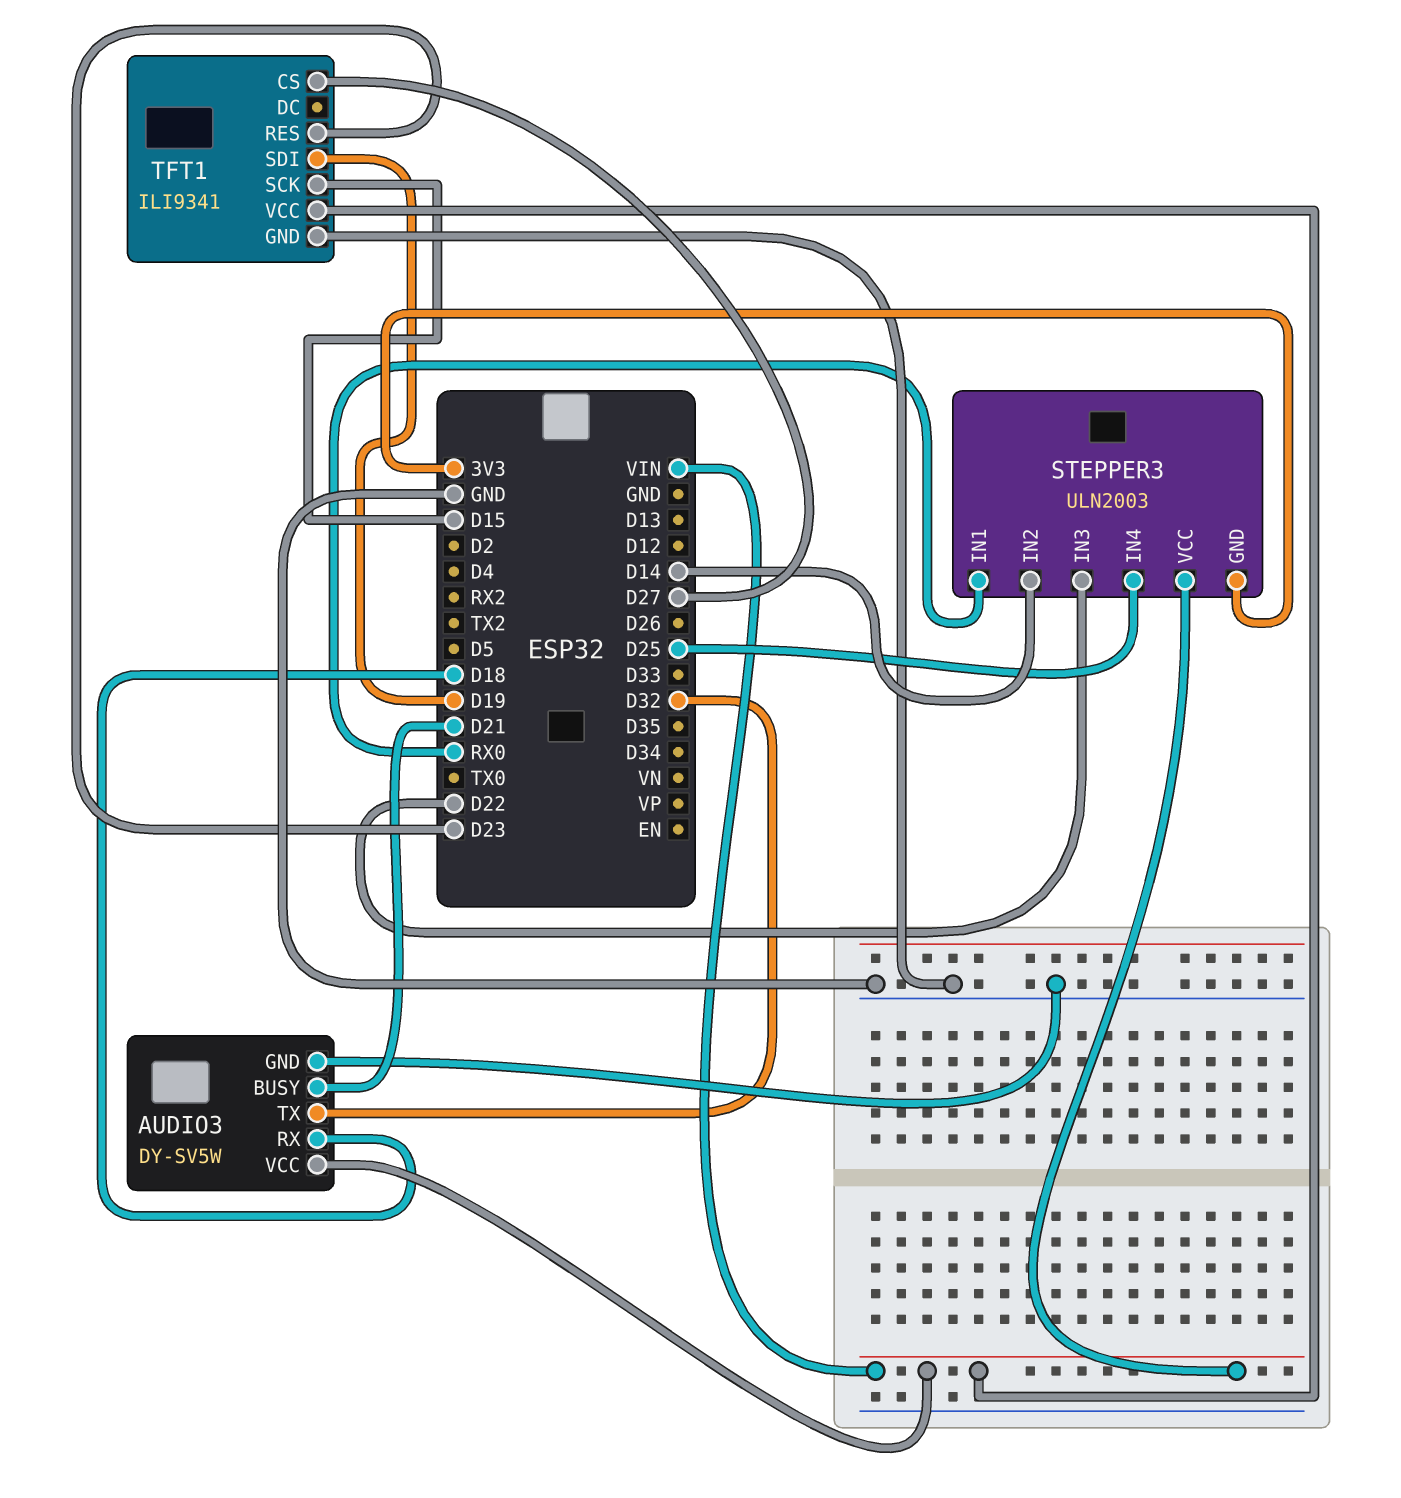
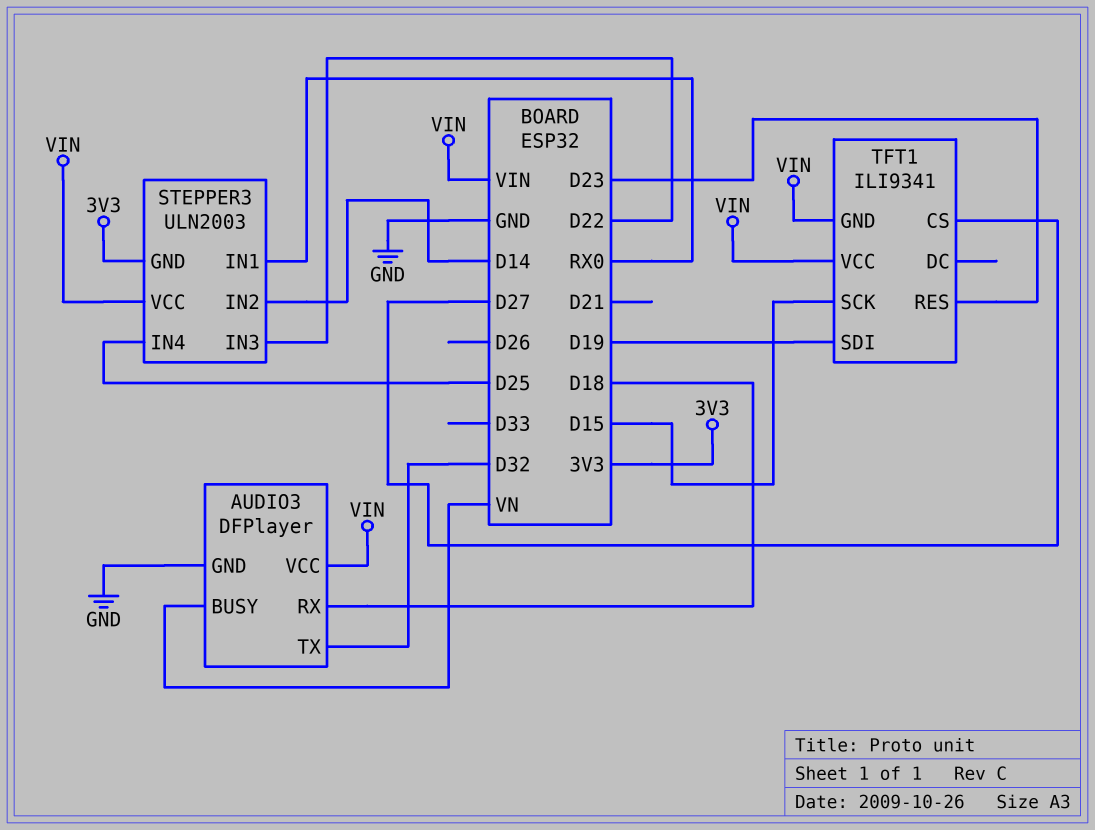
AUDIO3: DY-SV5W -> DFPlayer
AUDIO3 pin BUSY: D21 -> VN
TFT1 pin GND: GND -> VIN

